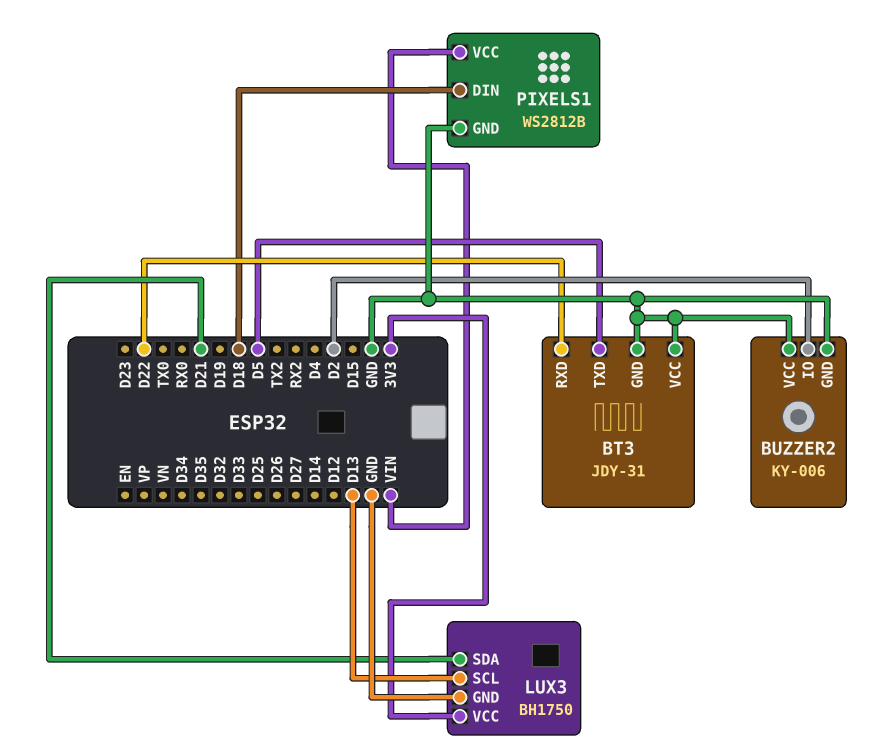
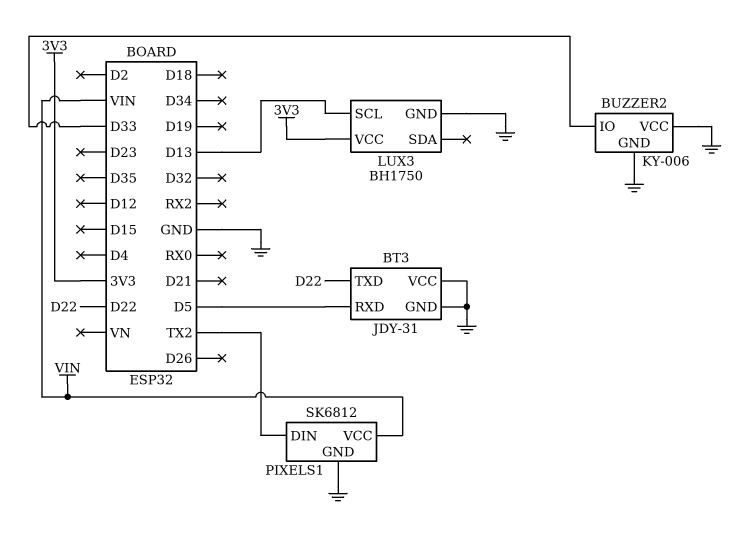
BT3 pin RXD: D22 -> D5
BT3 pin TXD: D5 -> D22
BUZZER2 pin IO: D2 -> D33
LUX3 pin SDA: D21 -> none
PIXELS1: WS2812B -> SK6812
PIXELS1 pin DIN: D18 -> TX2

